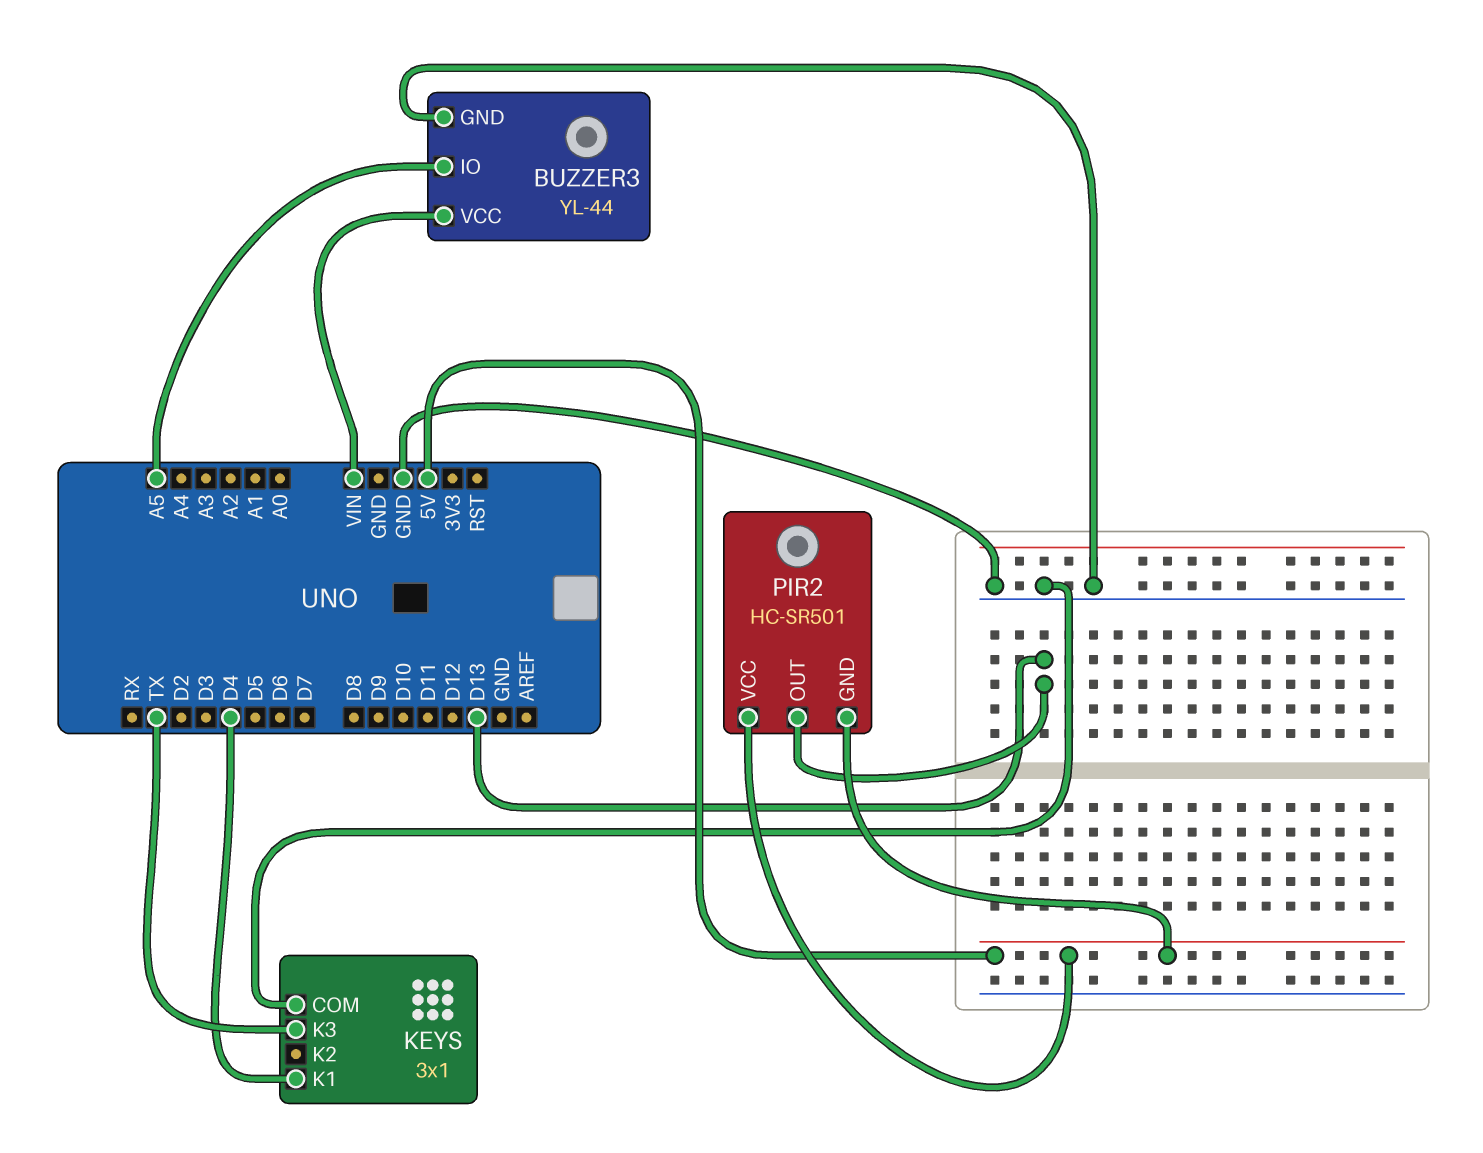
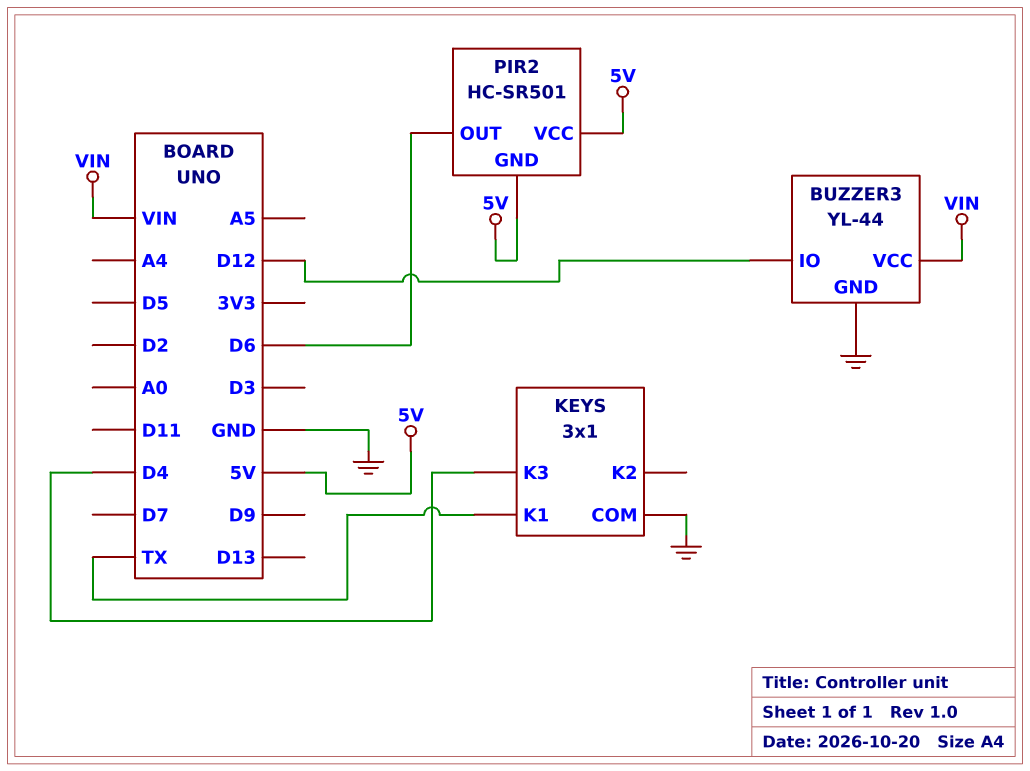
BUZZER3 pin IO: A5 -> D12
KEYS pin K1: D4 -> TX
KEYS pin K3: TX -> D4
PIR2 pin OUT: D13 -> D6

